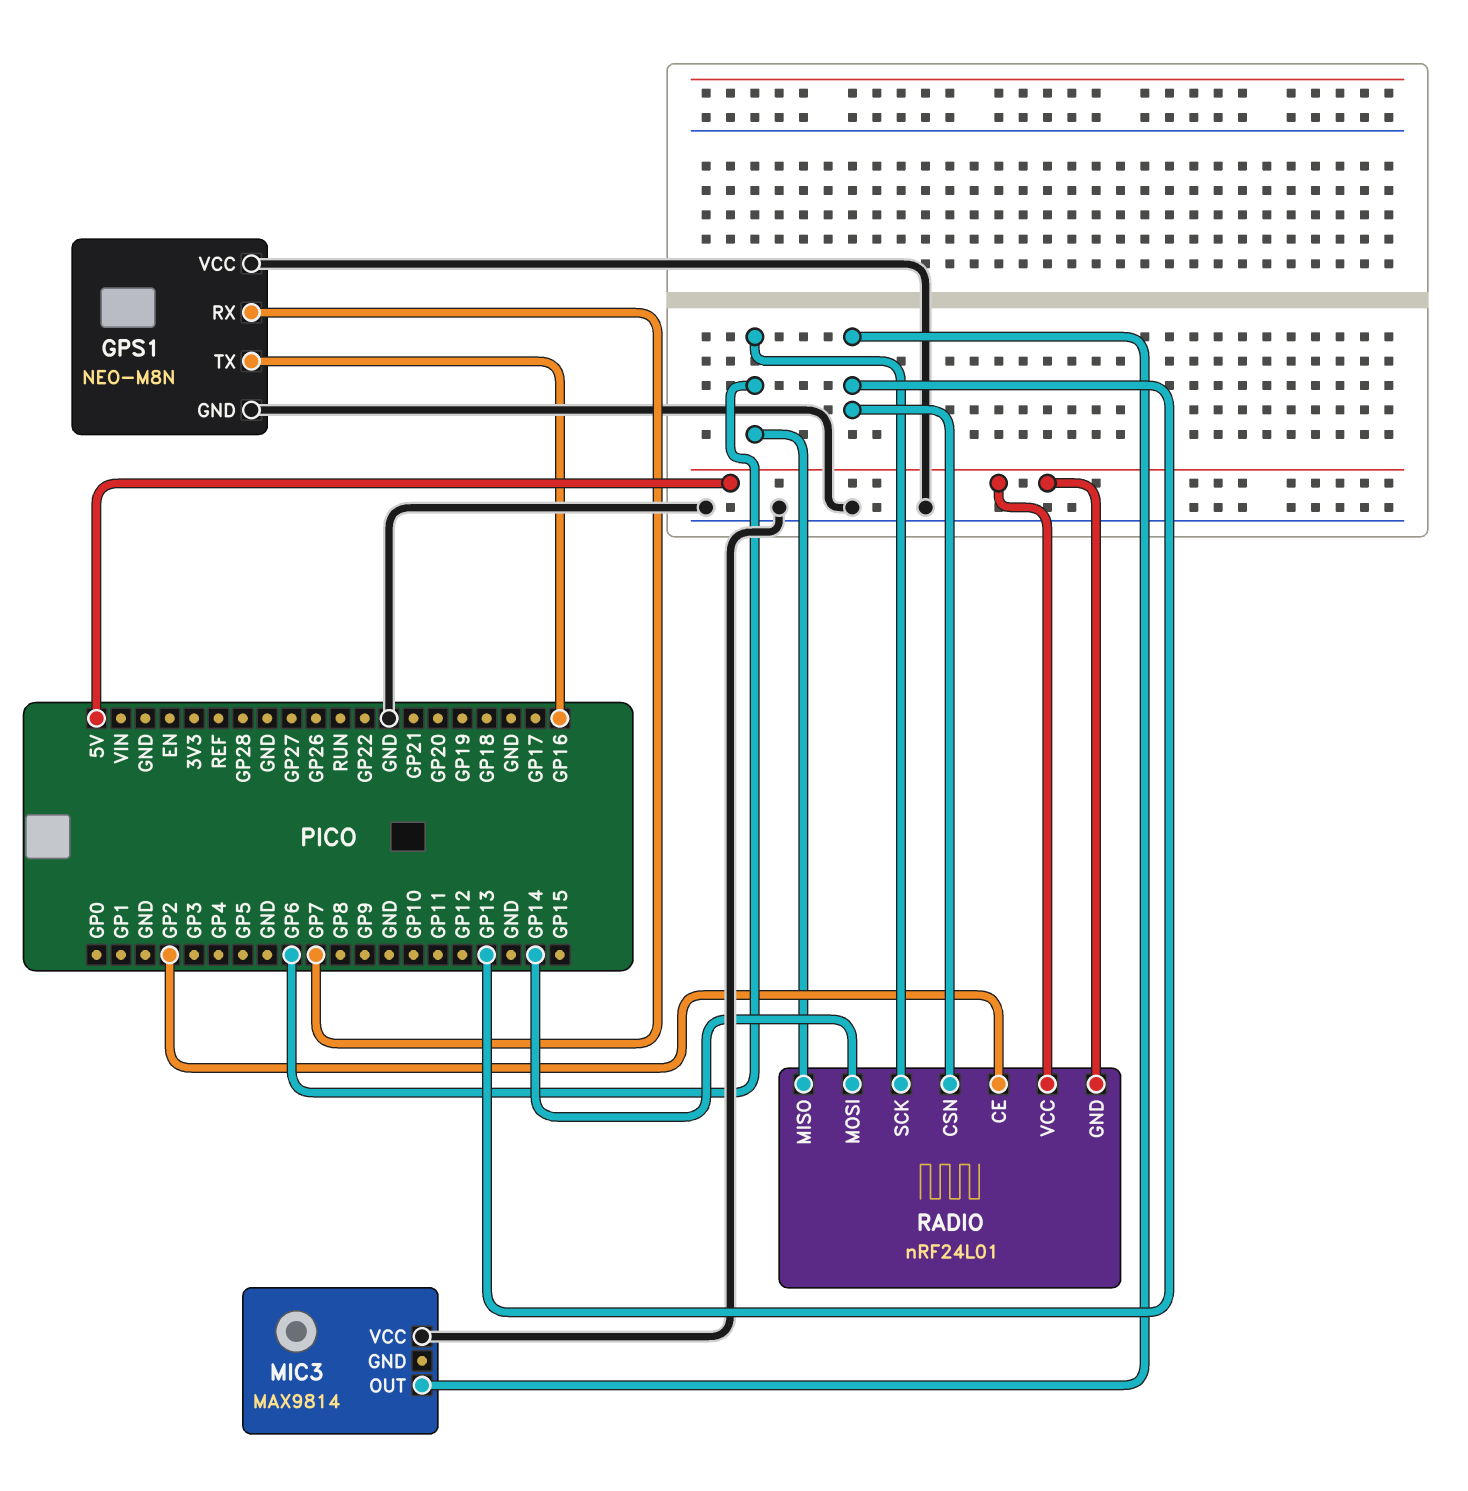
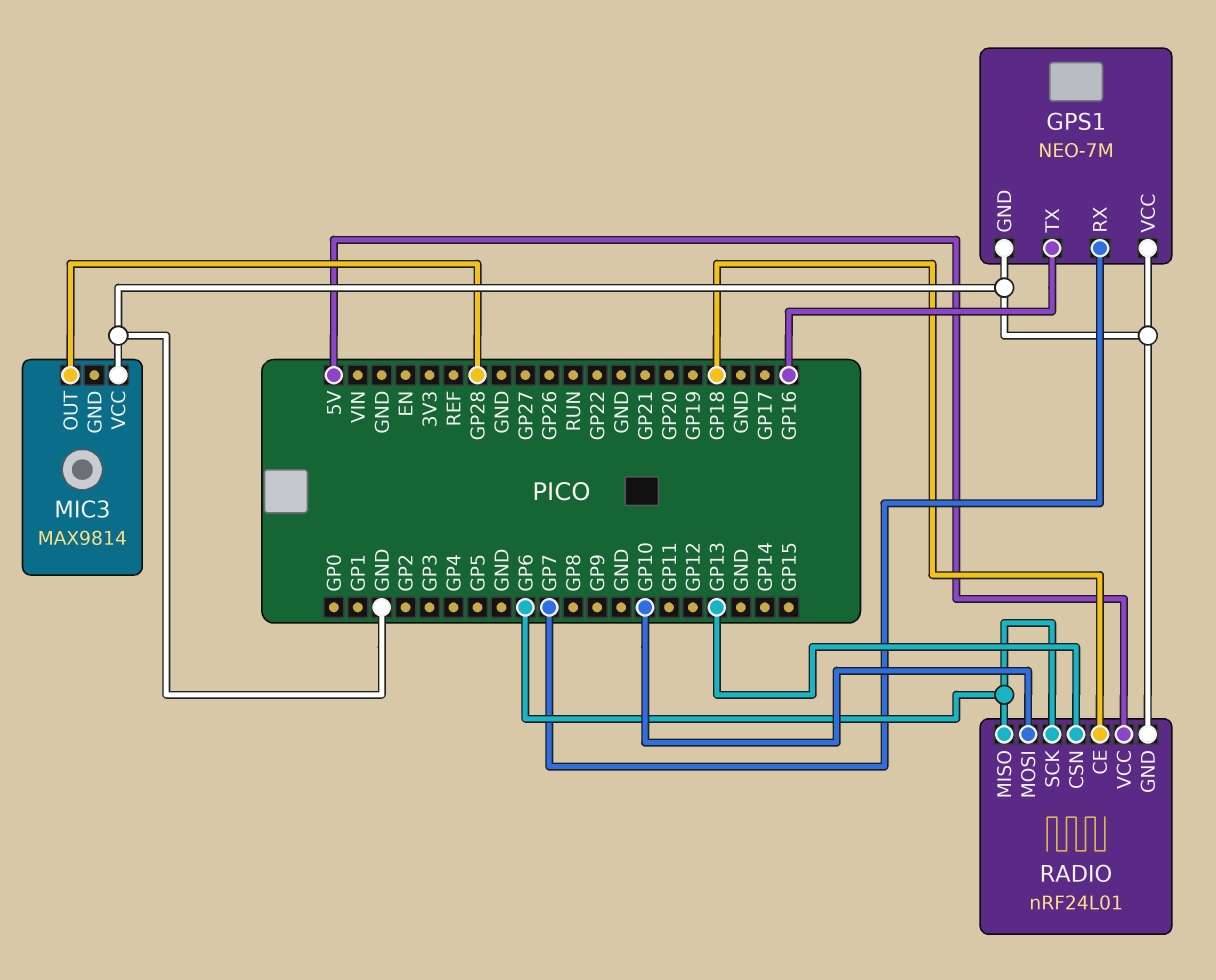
GPS1: NEO-M8N -> NEO-7M
MIC3 pin OUT: GP13 -> GP28
RADIO pin CE: GP2 -> GP18
RADIO pin GND: 5V -> GND
RADIO pin MOSI: GP14 -> GP10

